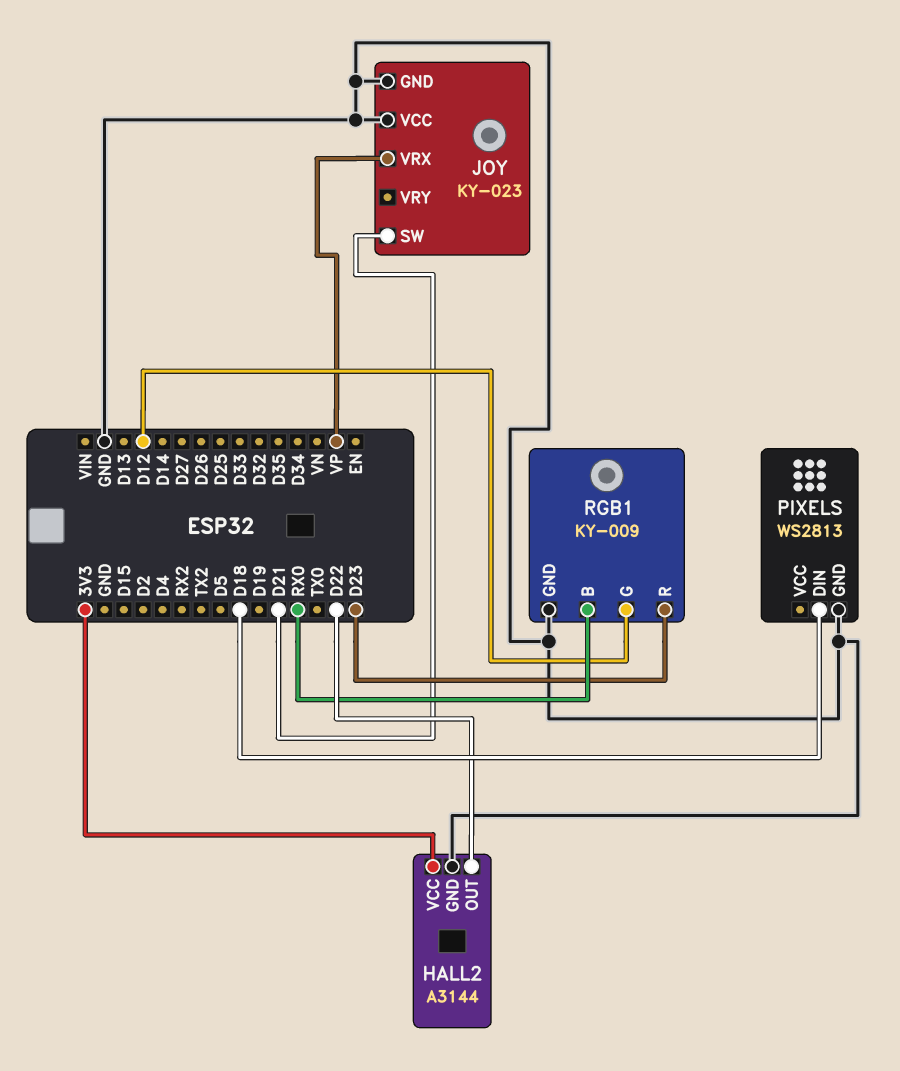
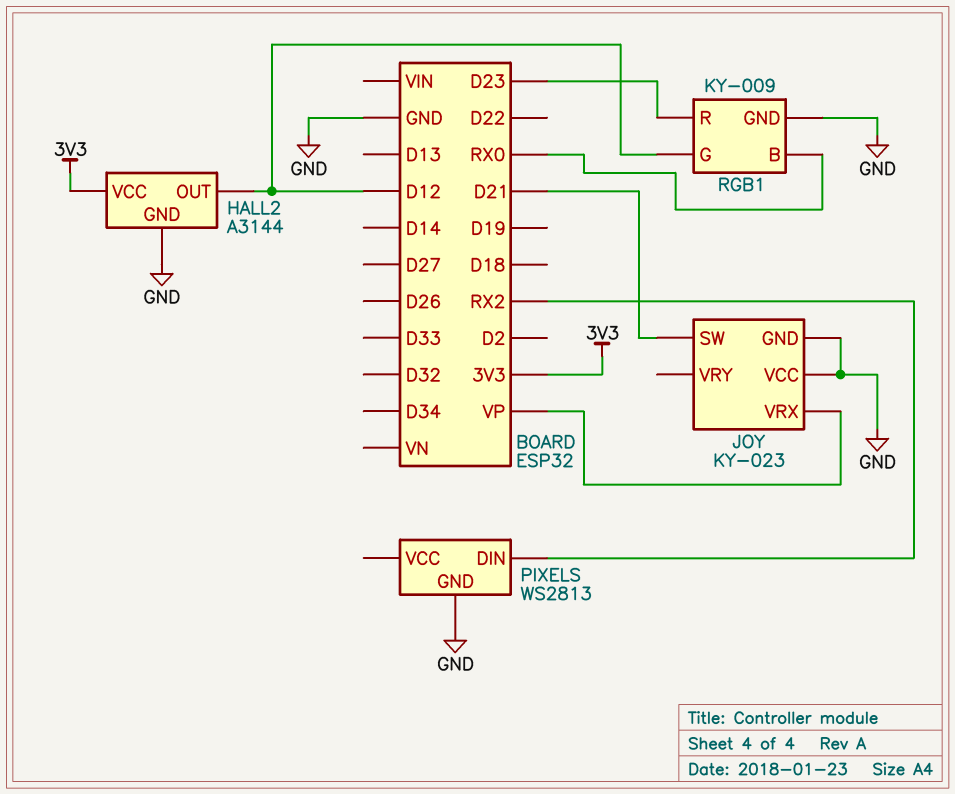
HALL2 pin OUT: D22 -> D12
PIXELS pin DIN: D18 -> RX2

